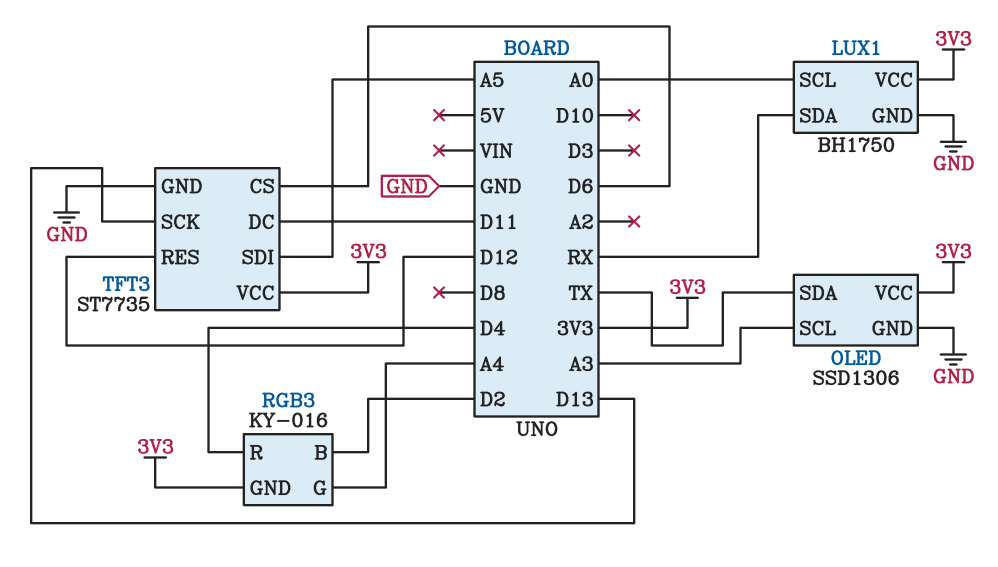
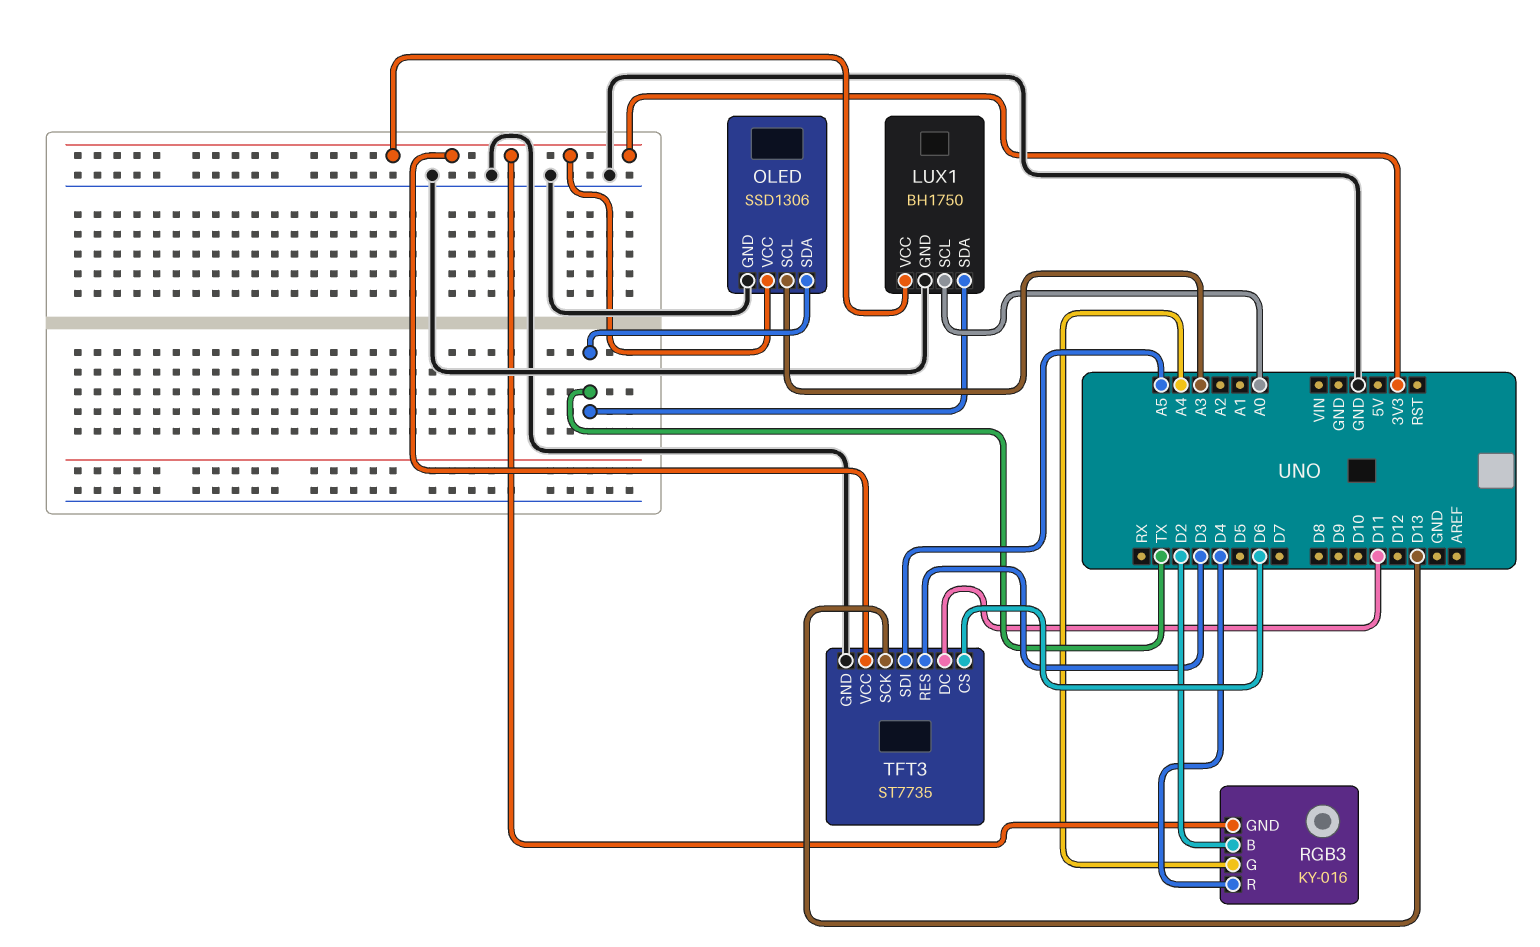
LUX1 pin SDA: RX -> TX
TFT3 pin RES: D12 -> D3

